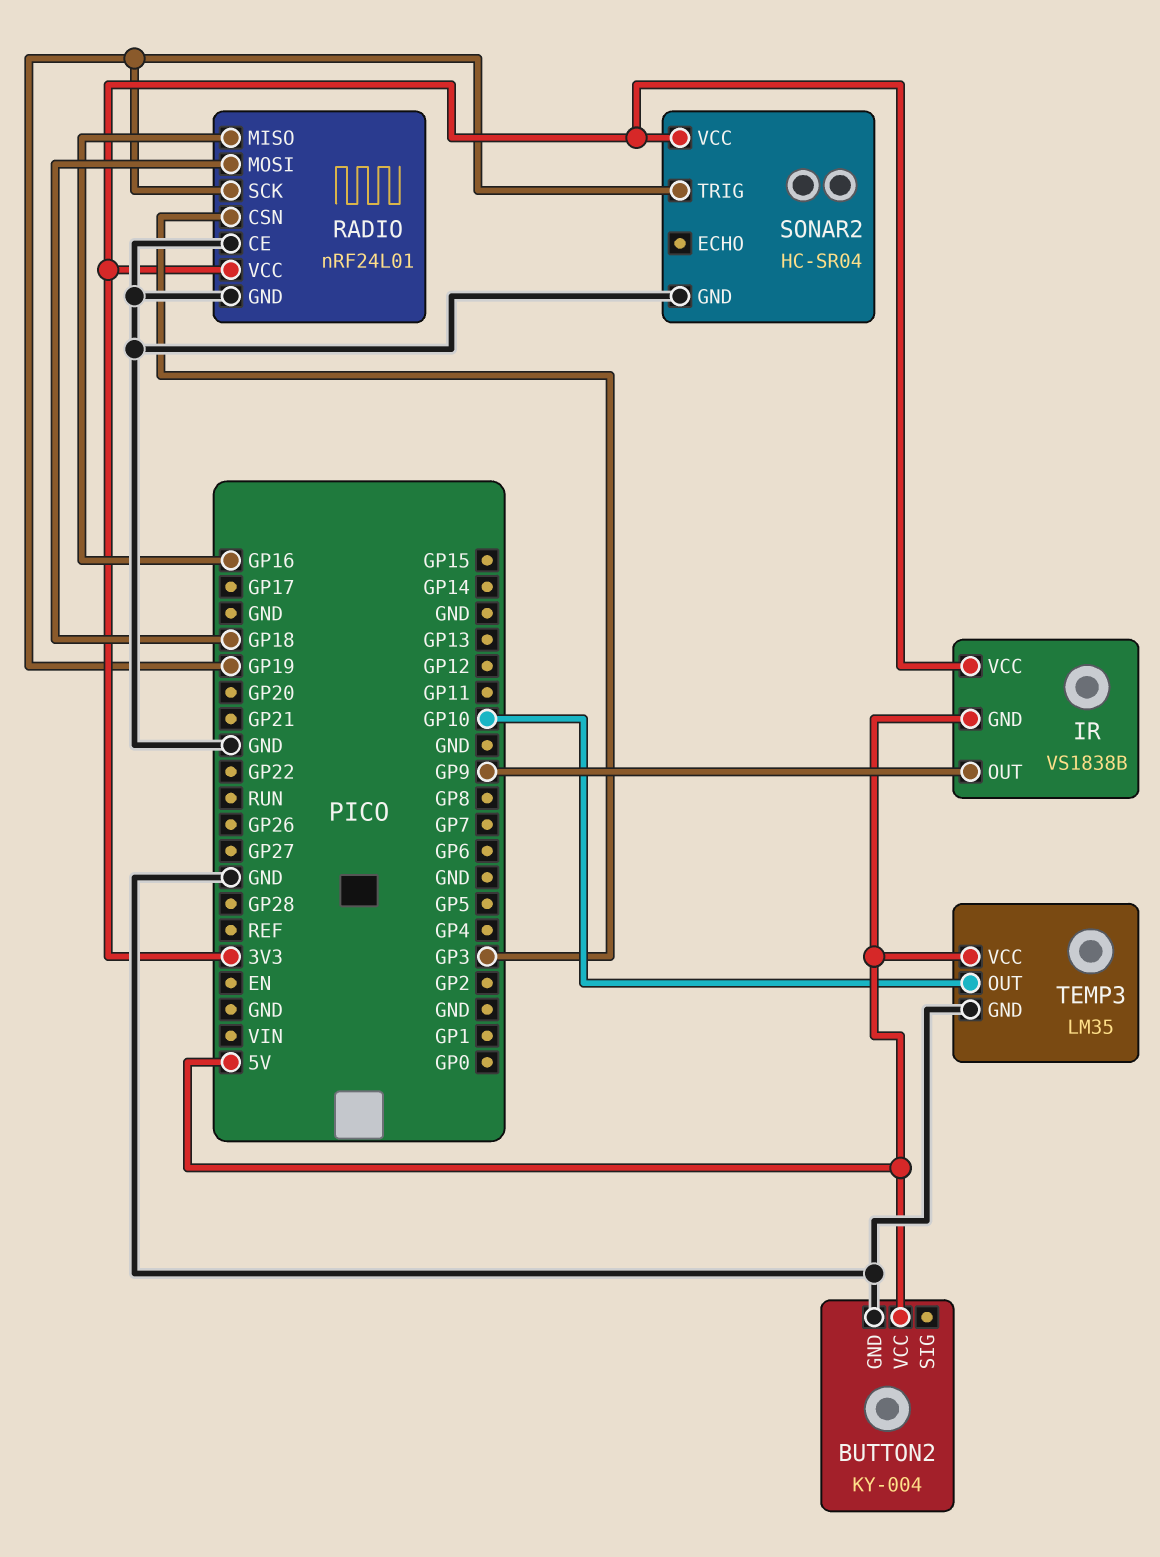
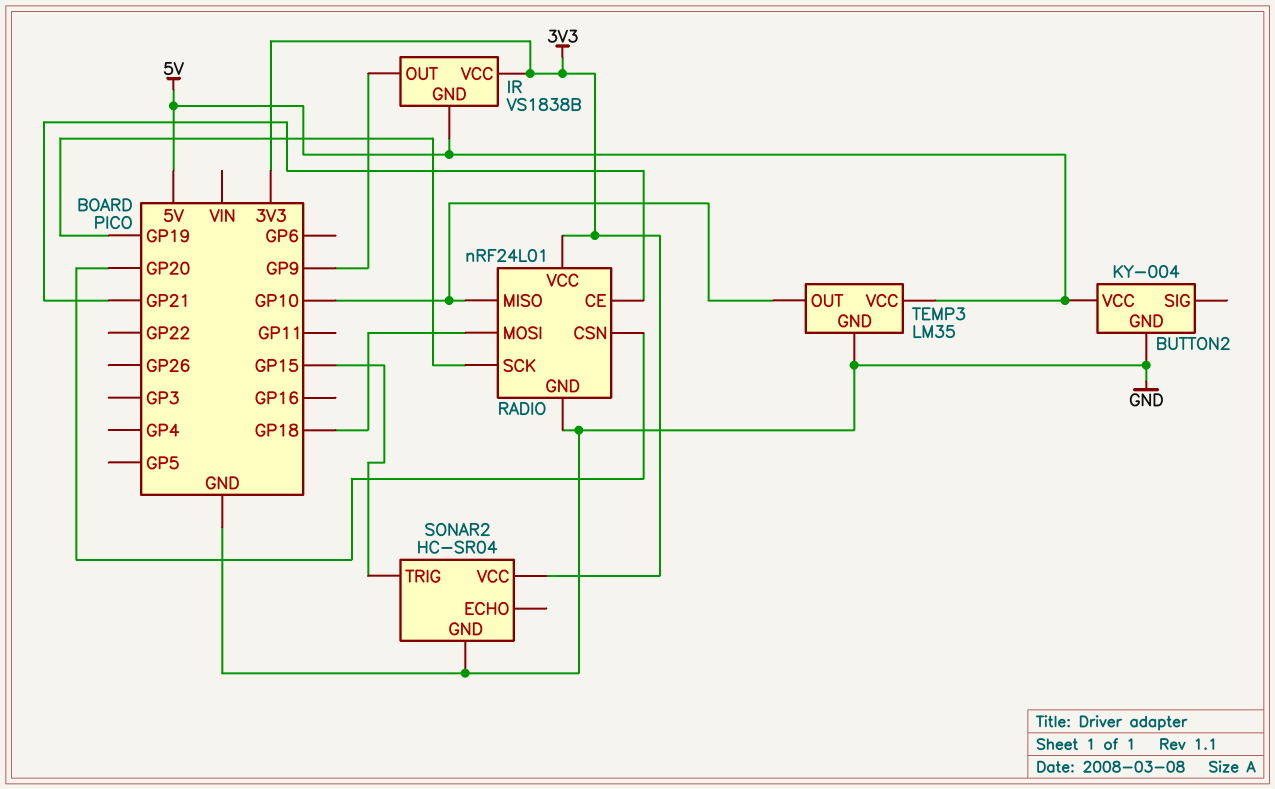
RADIO pin CE: GND -> GP21
RADIO pin CSN: GP3 -> GP20
RADIO pin MISO: GP16 -> GP10
SONAR2 pin TRIG: GP19 -> GP15

